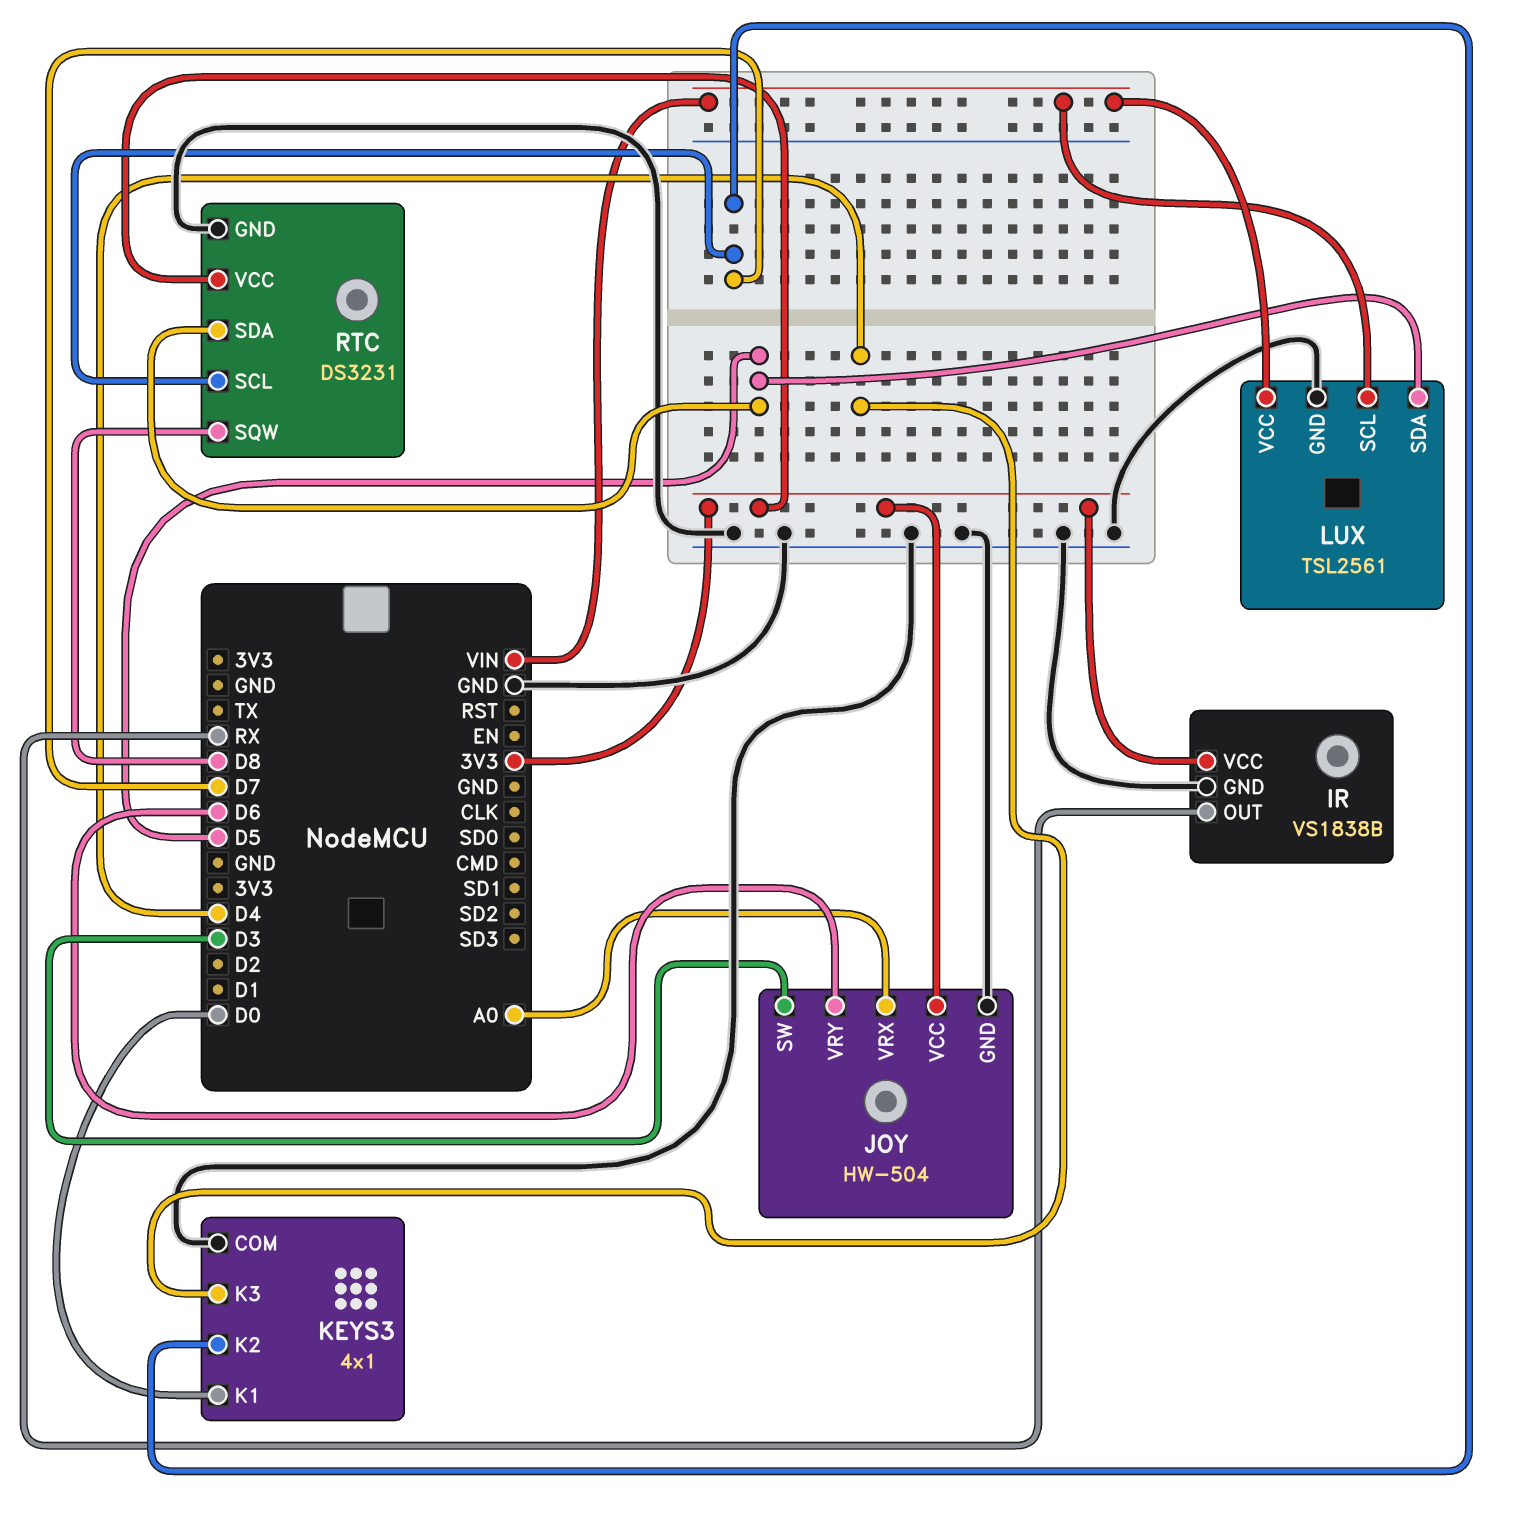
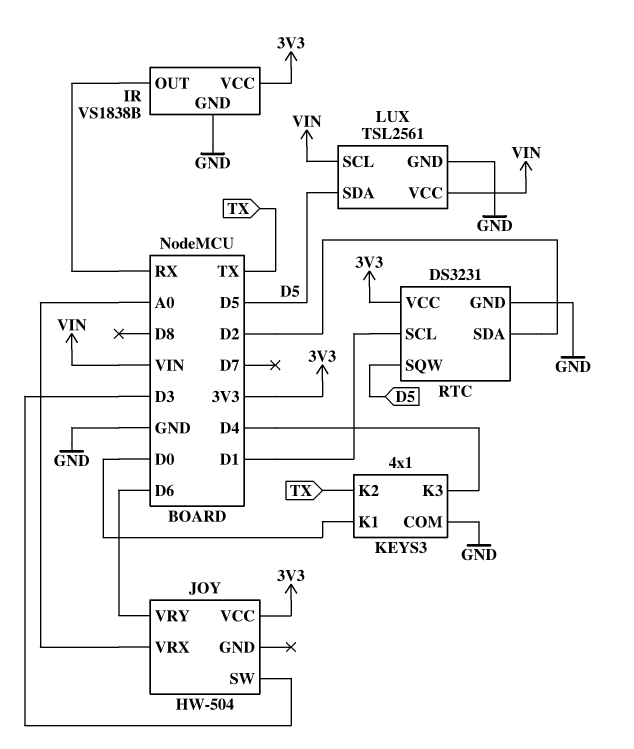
JOY pin GND: GND -> none
KEYS3 pin K2: D7 -> TX
RTC pin SCL: D7 -> D1
RTC pin SDA: D5 -> D2
RTC pin SQW: D8 -> D5

